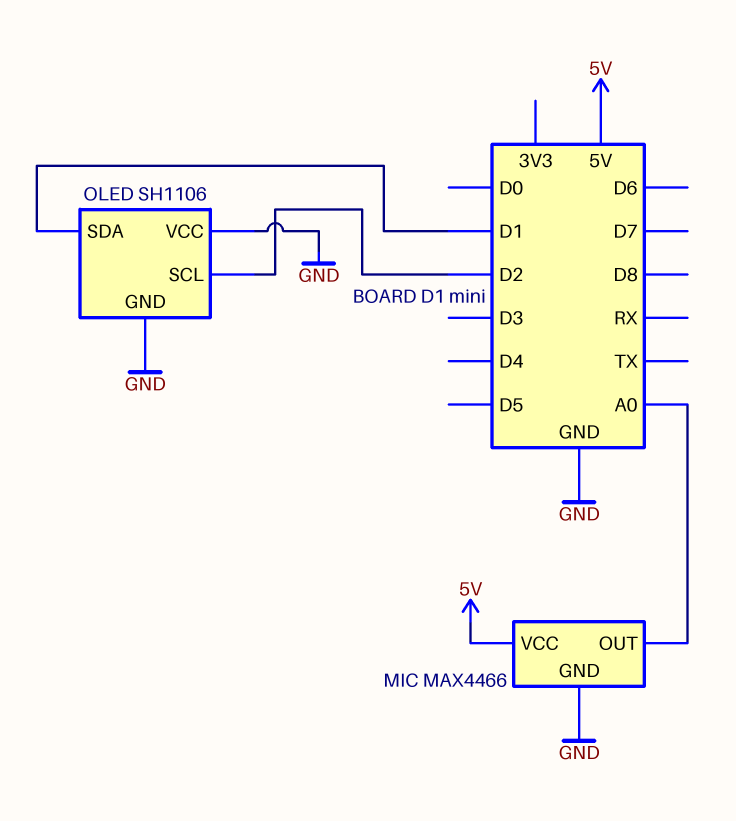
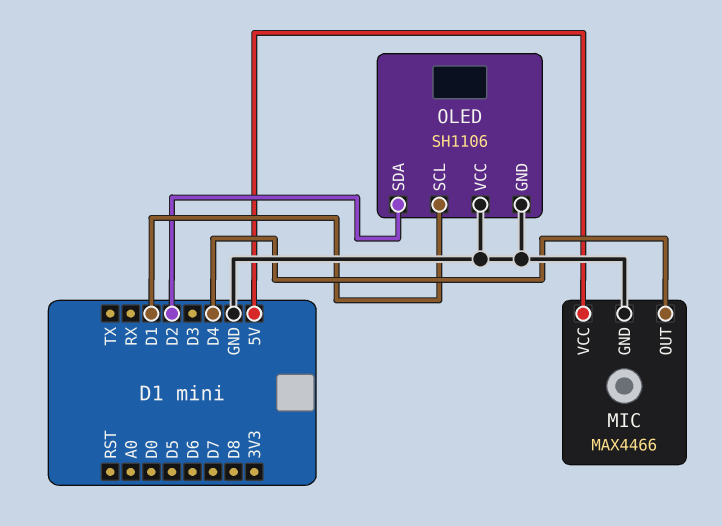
MIC pin OUT: A0 -> D4
OLED pin SCL: D2 -> D1
OLED pin SDA: D1 -> D2

